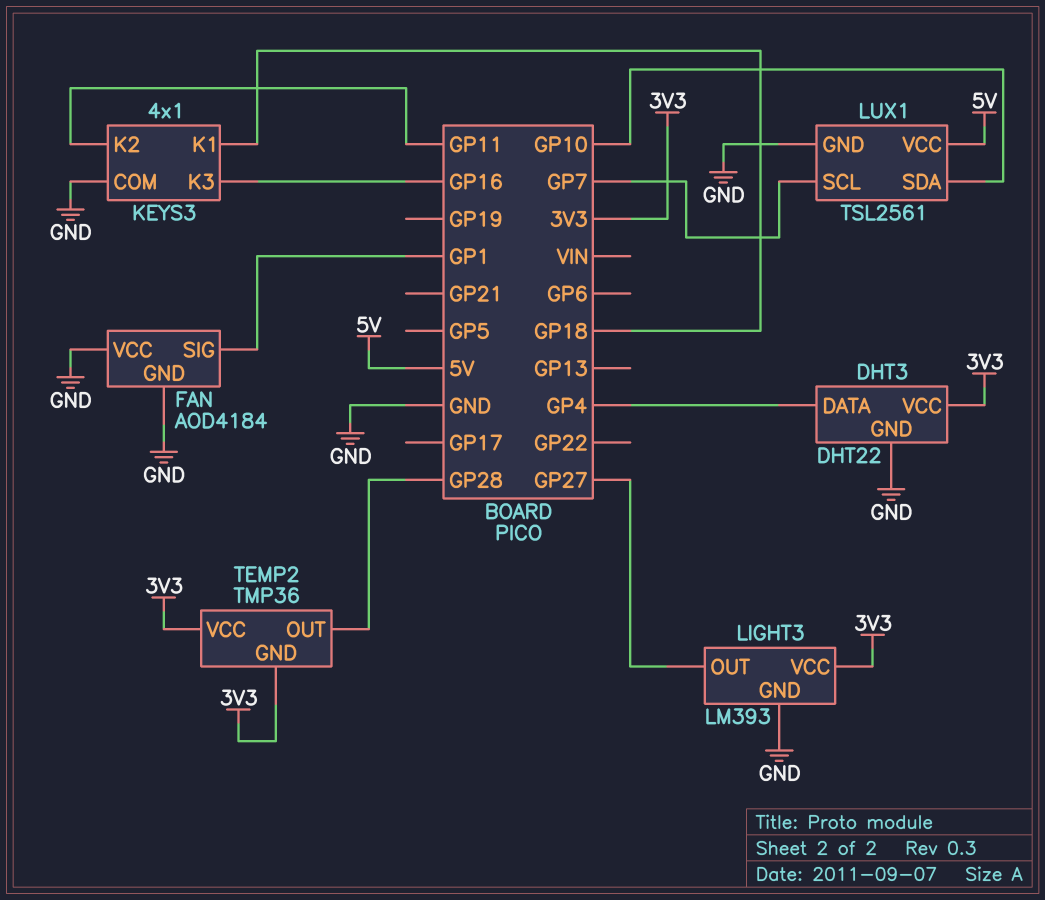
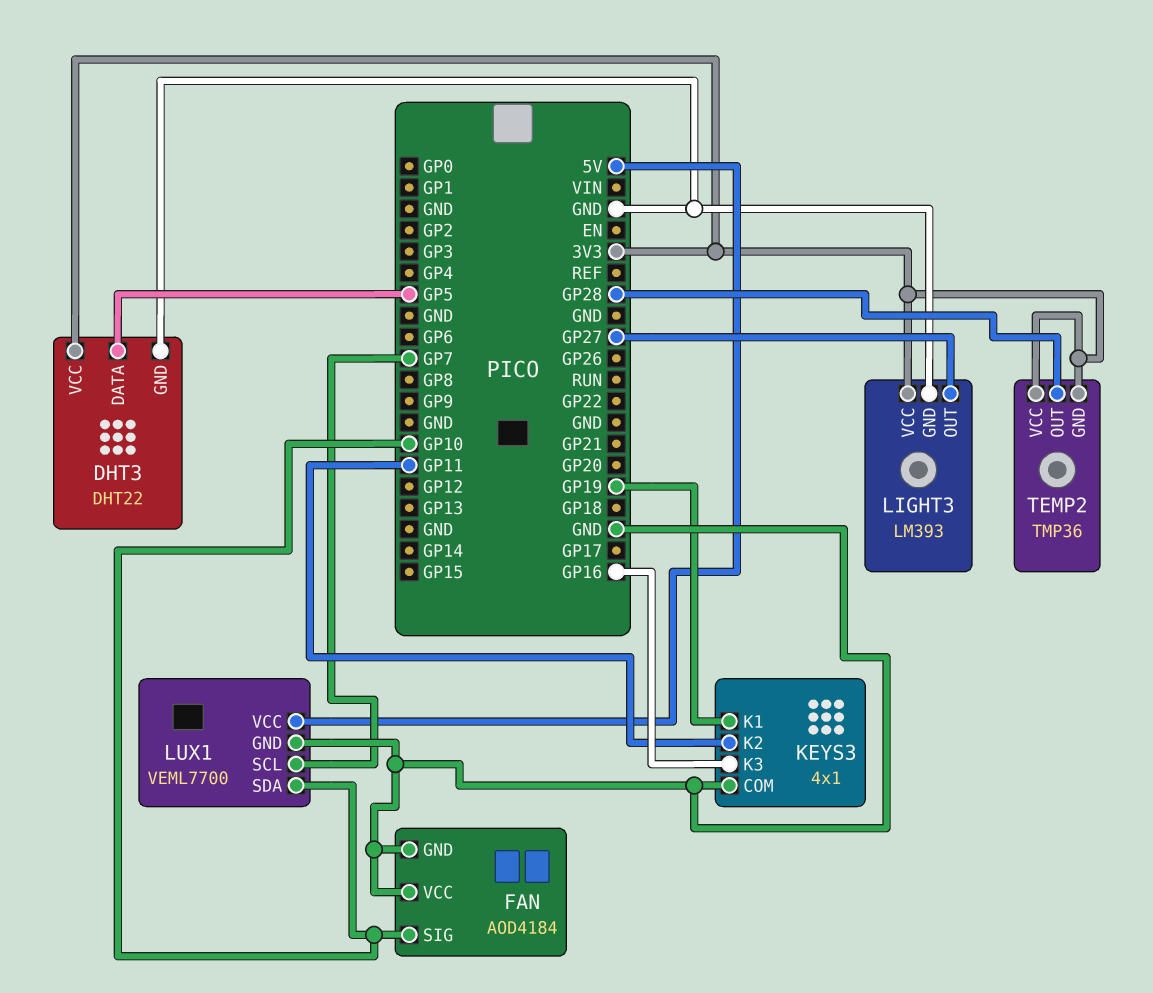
DHT3 pin DATA: GP4 -> GP5
FAN pin SIG: GP1 -> GP10
KEYS3 pin K1: GP18 -> GP19
LUX1: TSL2561 -> VEML7700

